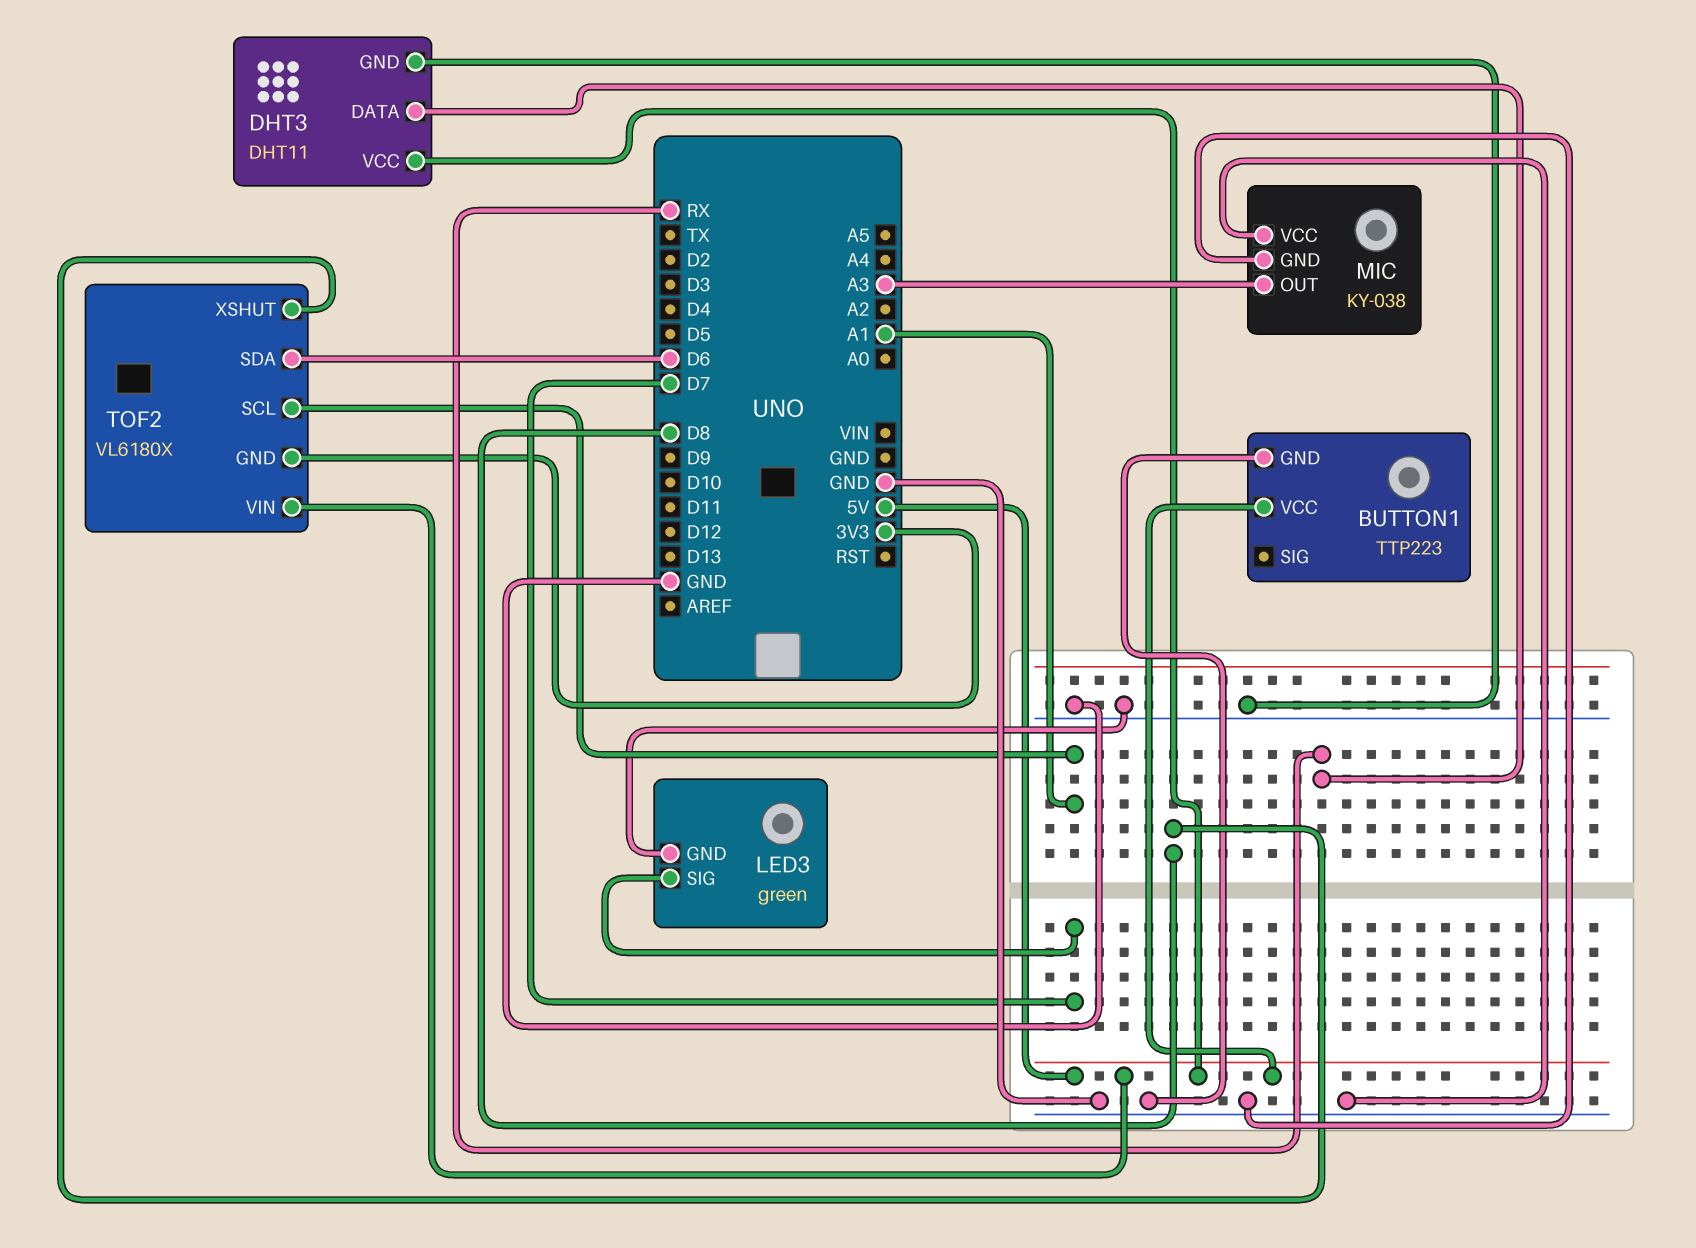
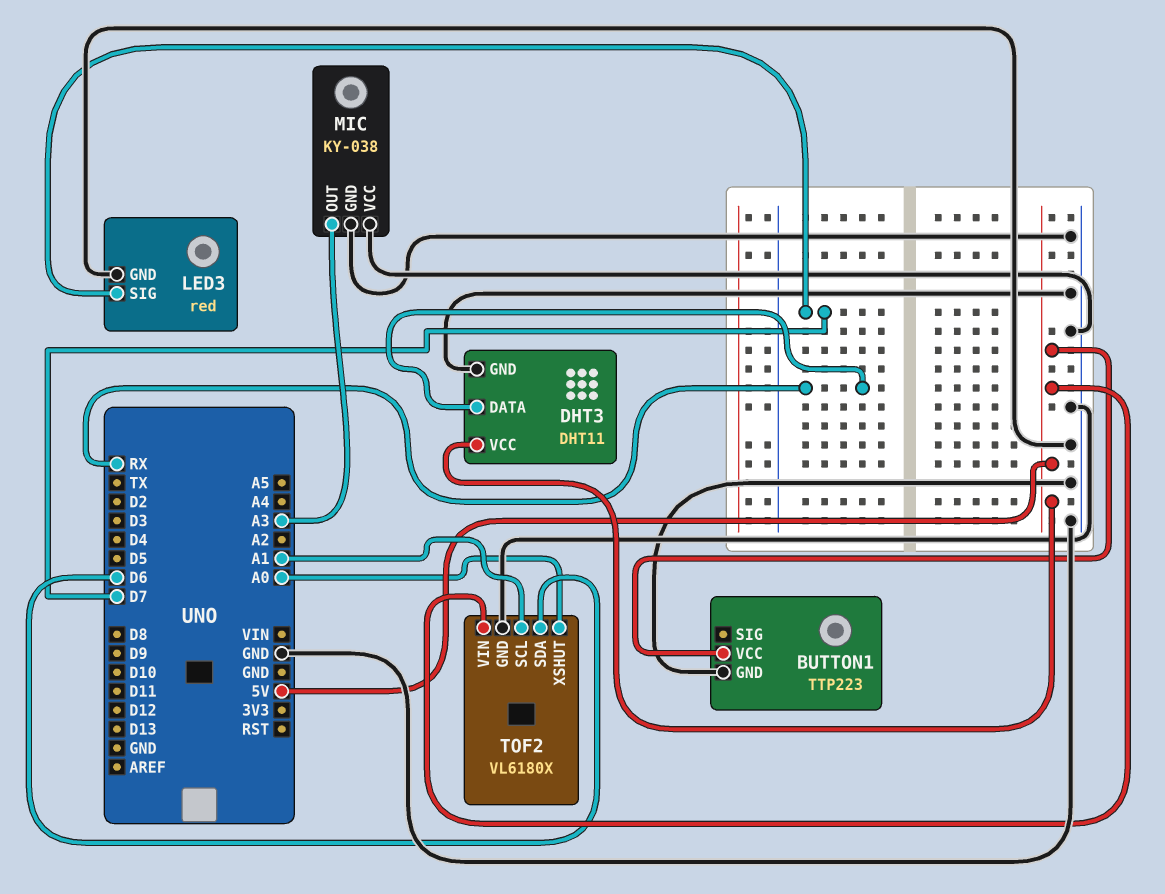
LED3: green -> red
TOF2 pin GND: 3V3 -> GND
TOF2 pin XSHUT: D8 -> A0

